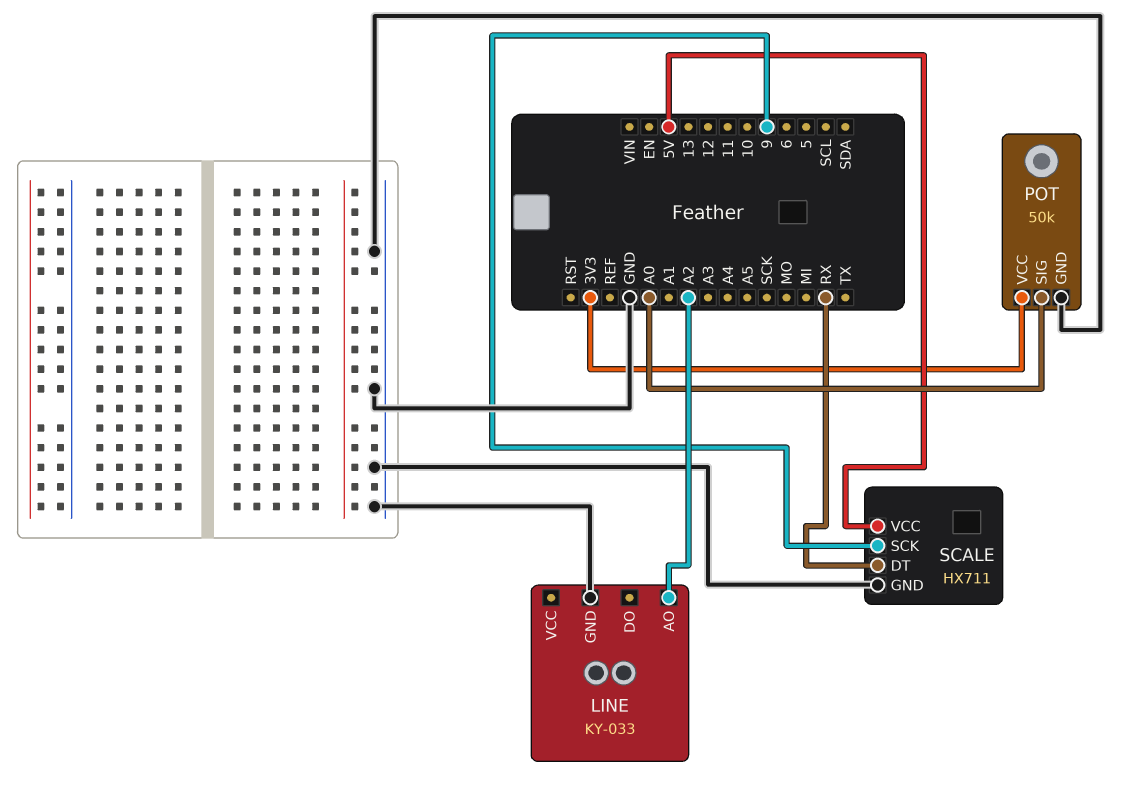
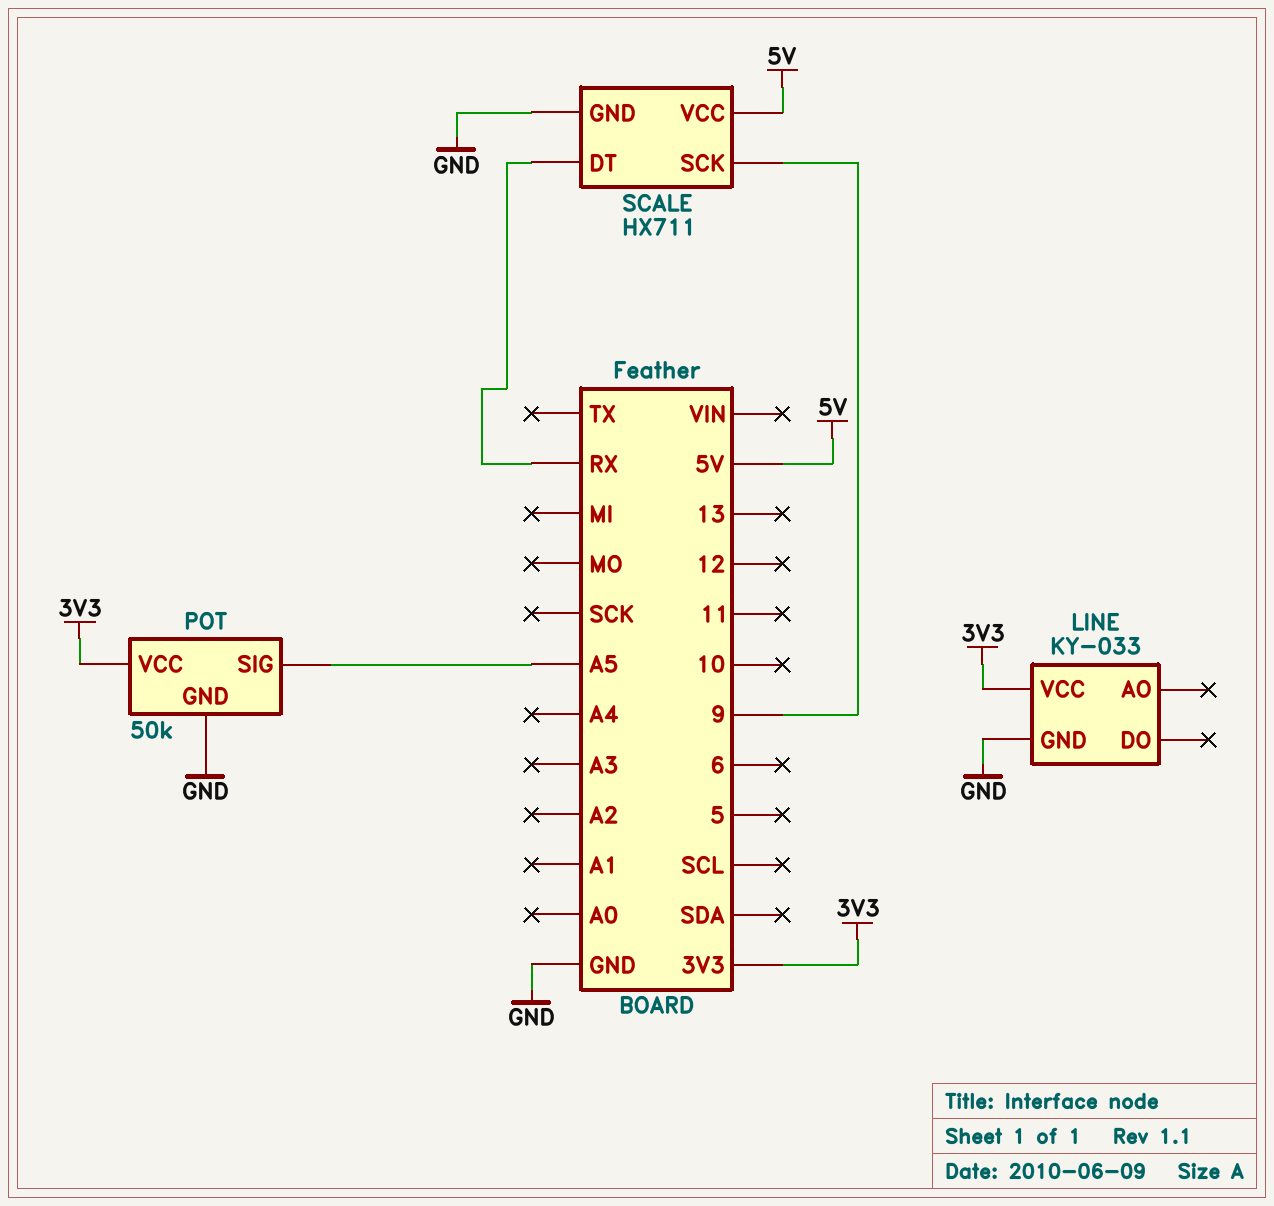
LINE pin AO: A2 -> none
LINE pin VCC: none -> 3V3
POT pin SIG: A0 -> A5

